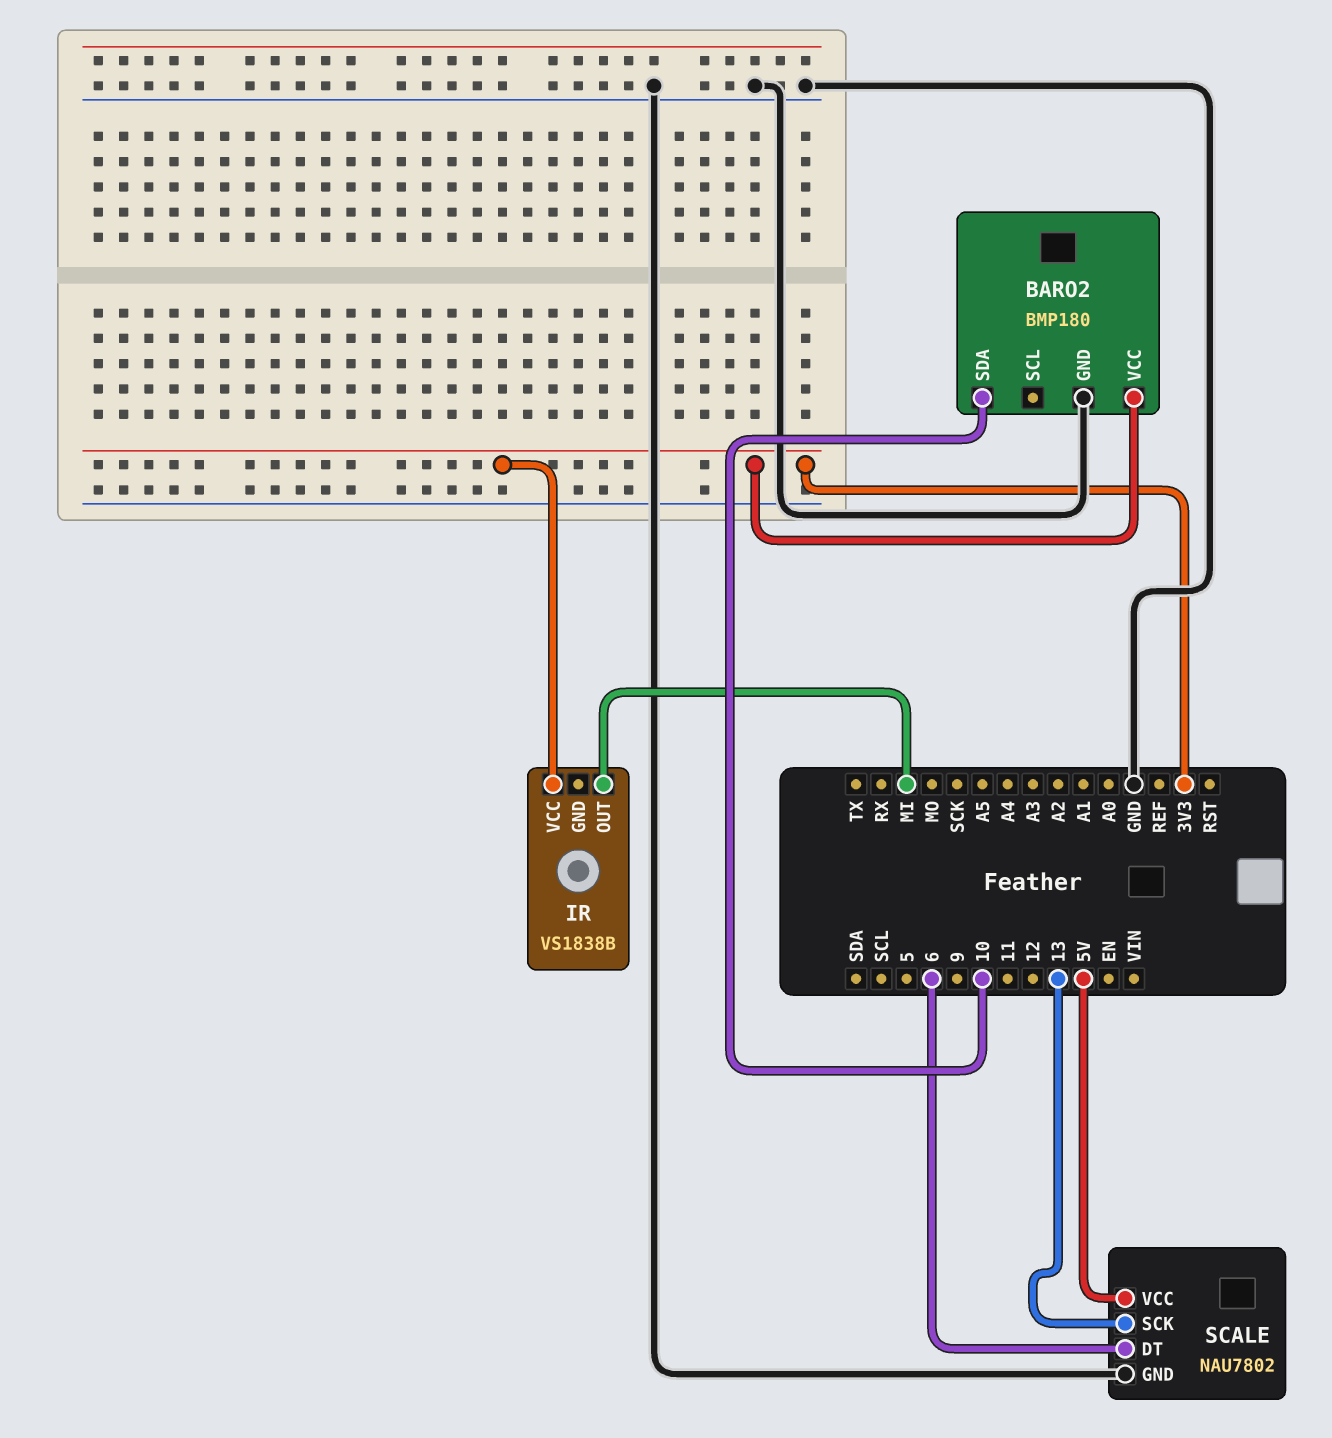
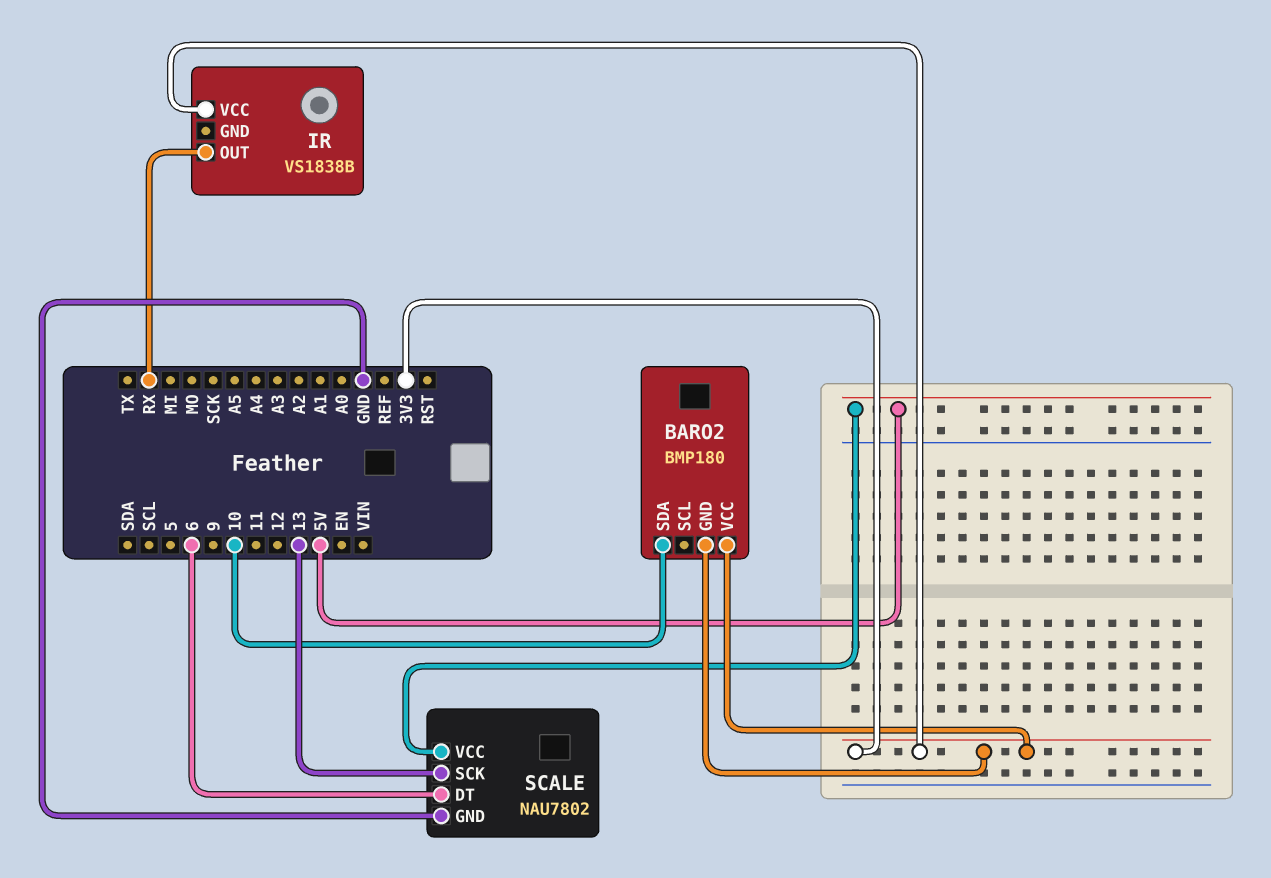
BARO2 pin GND: GND -> 3V3
IR pin OUT: MI -> RX

